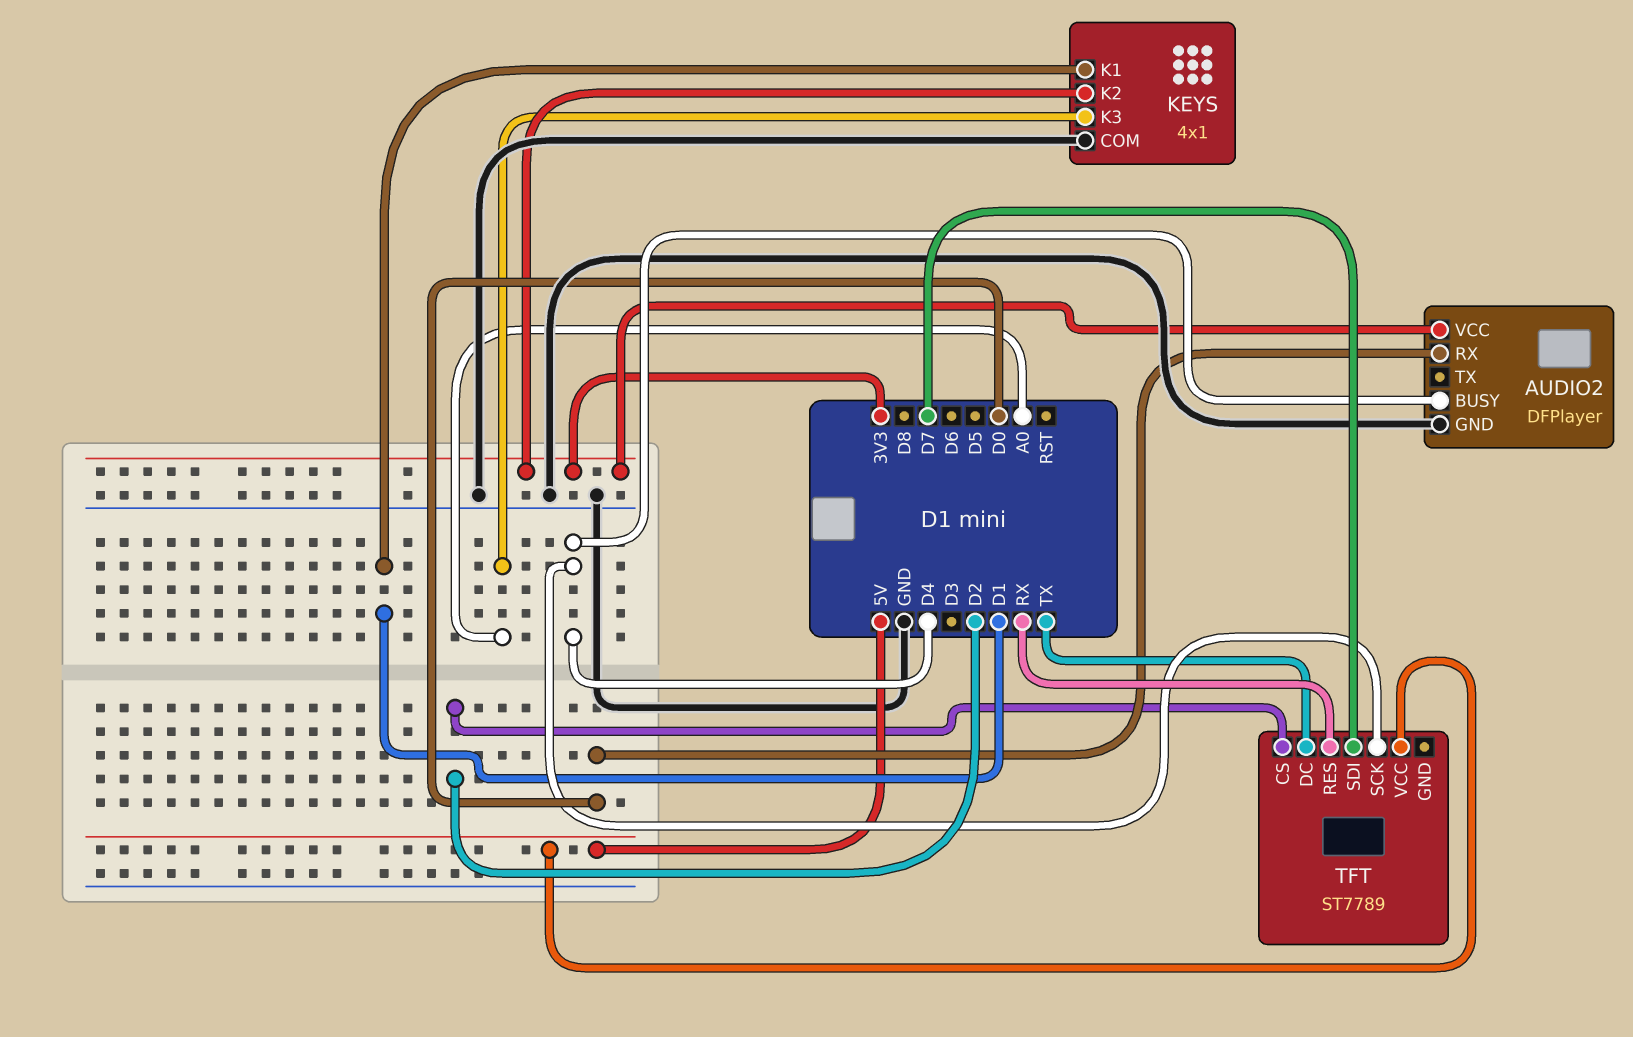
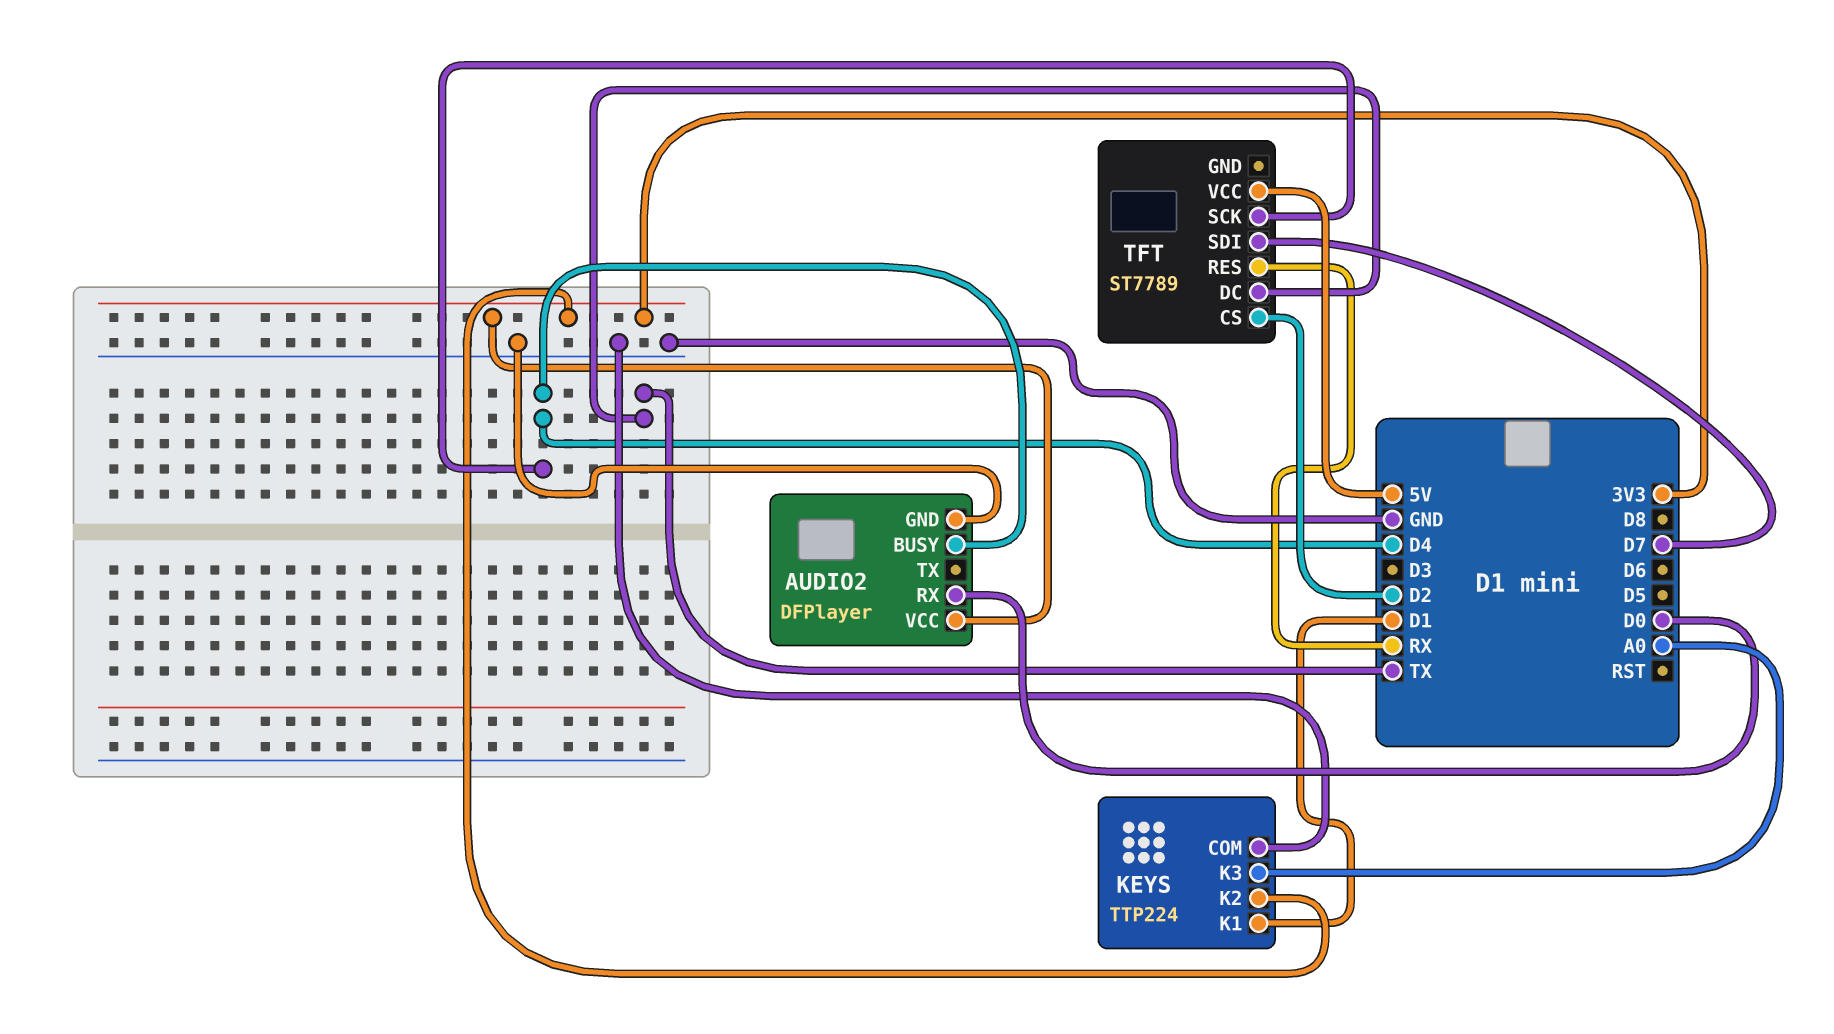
KEYS: 4x1 -> TTP224

